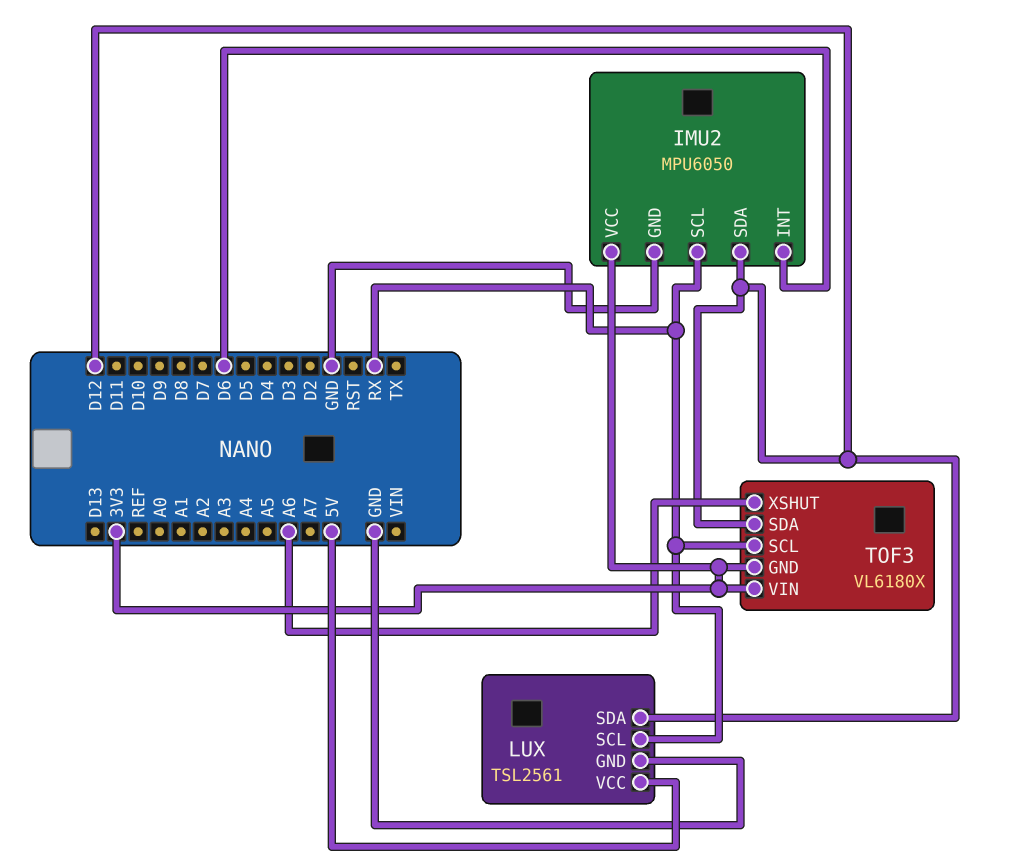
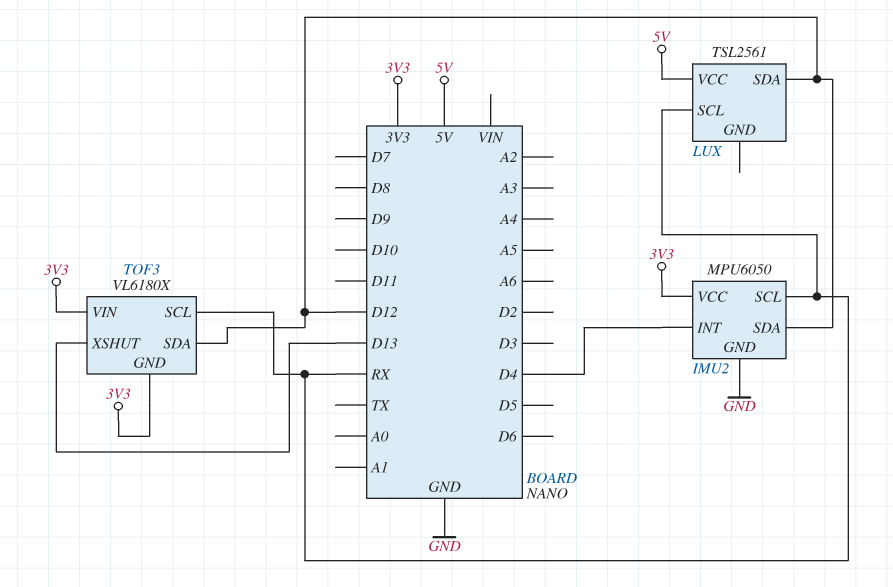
IMU2 pin INT: D6 -> D4
LUX pin GND: GND -> none
TOF3 pin XSHUT: A6 -> D13

